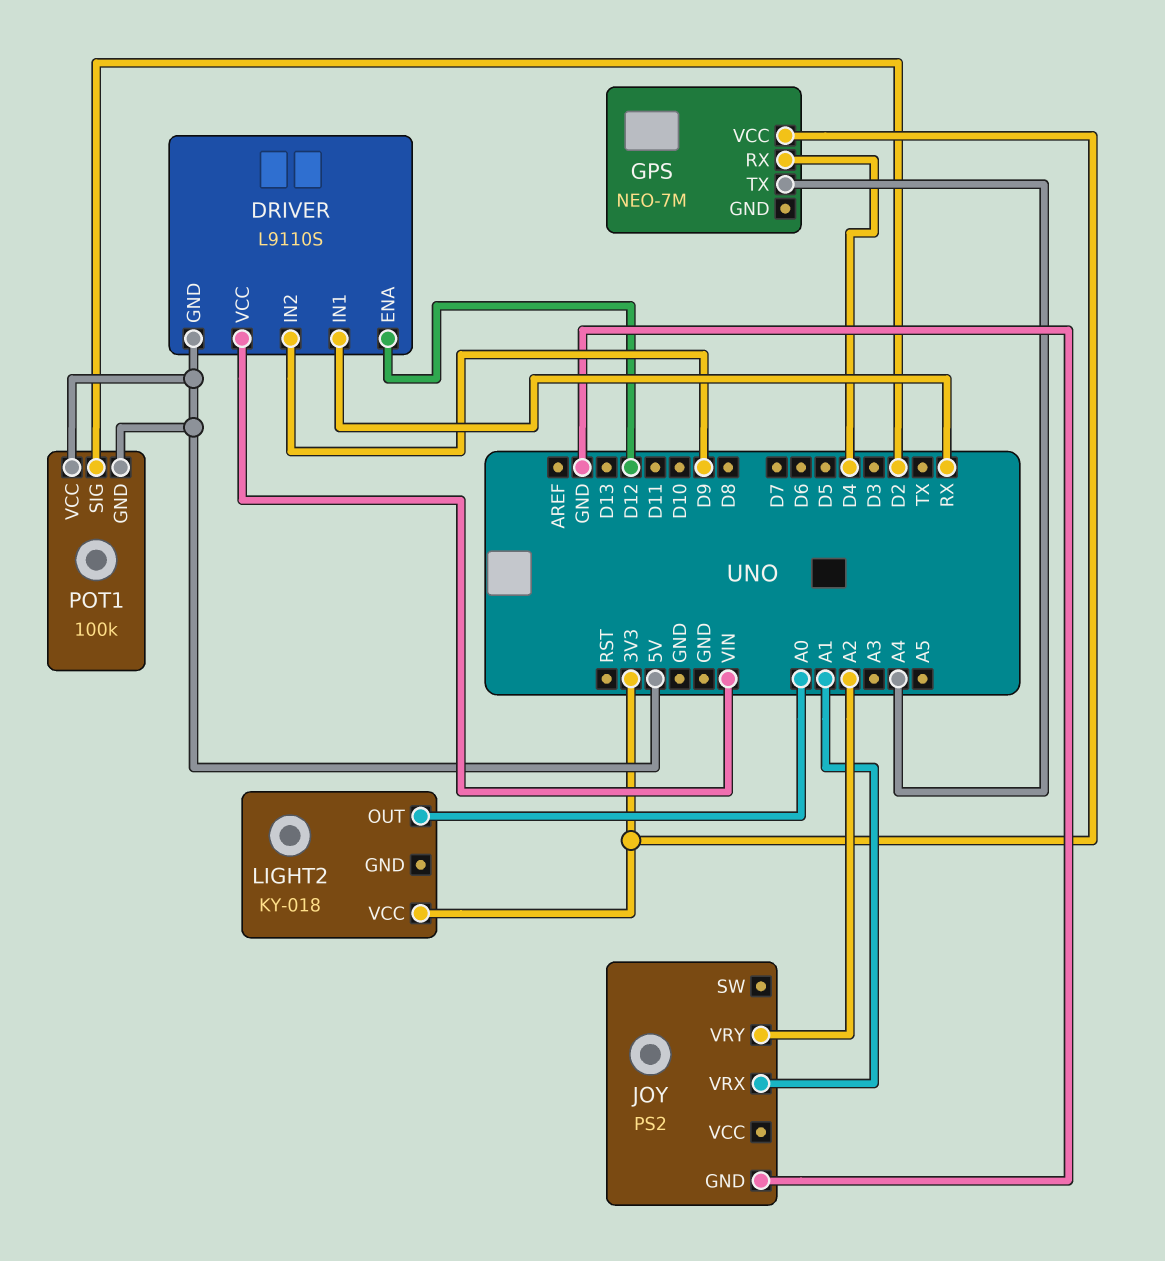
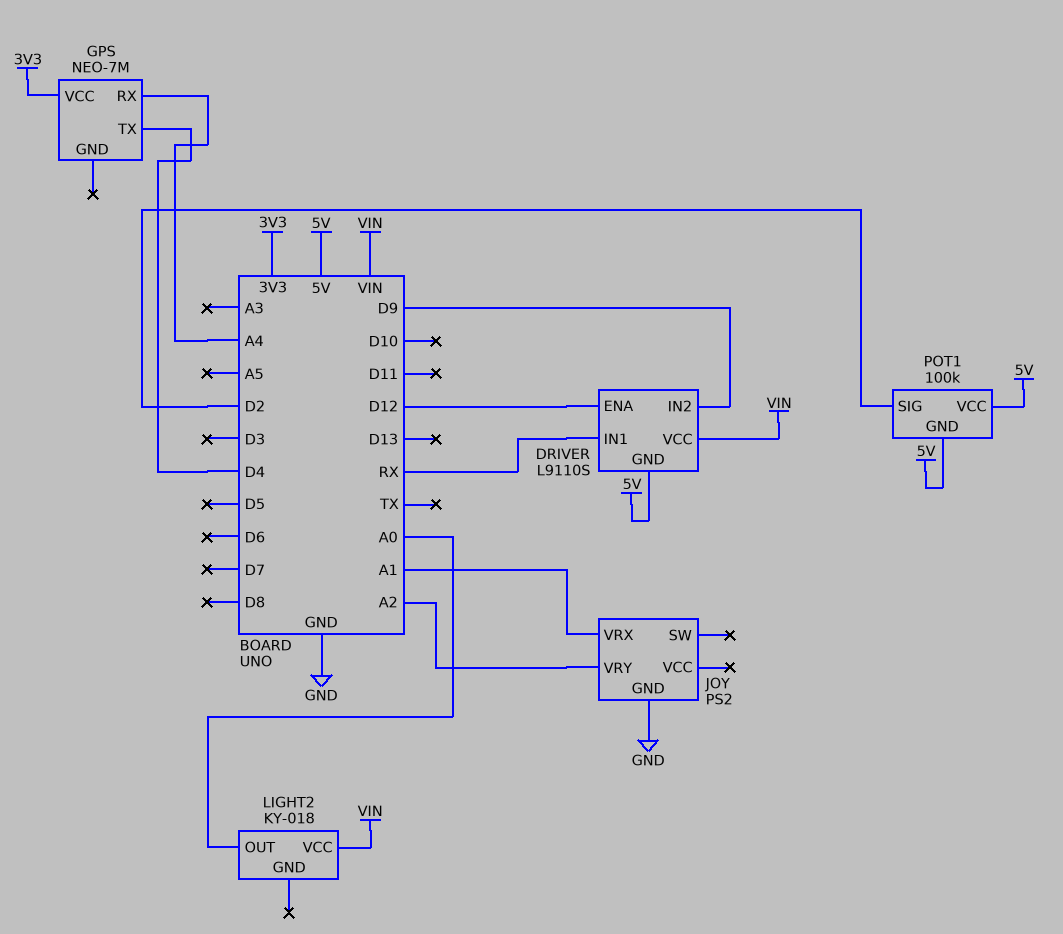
GPS pin RX: D4 -> A4
GPS pin TX: A4 -> D4
LIGHT2 pin VCC: 3V3 -> VIN

